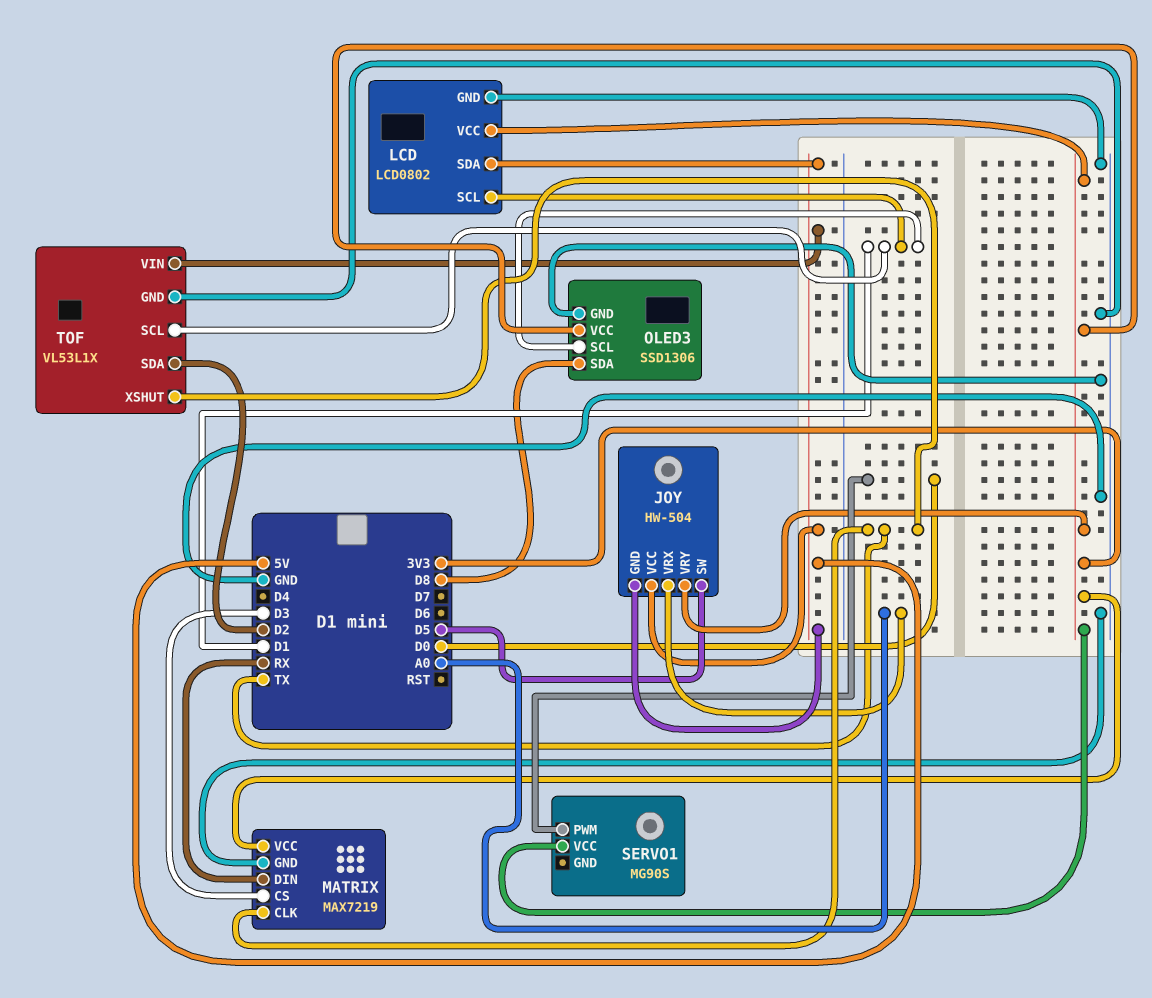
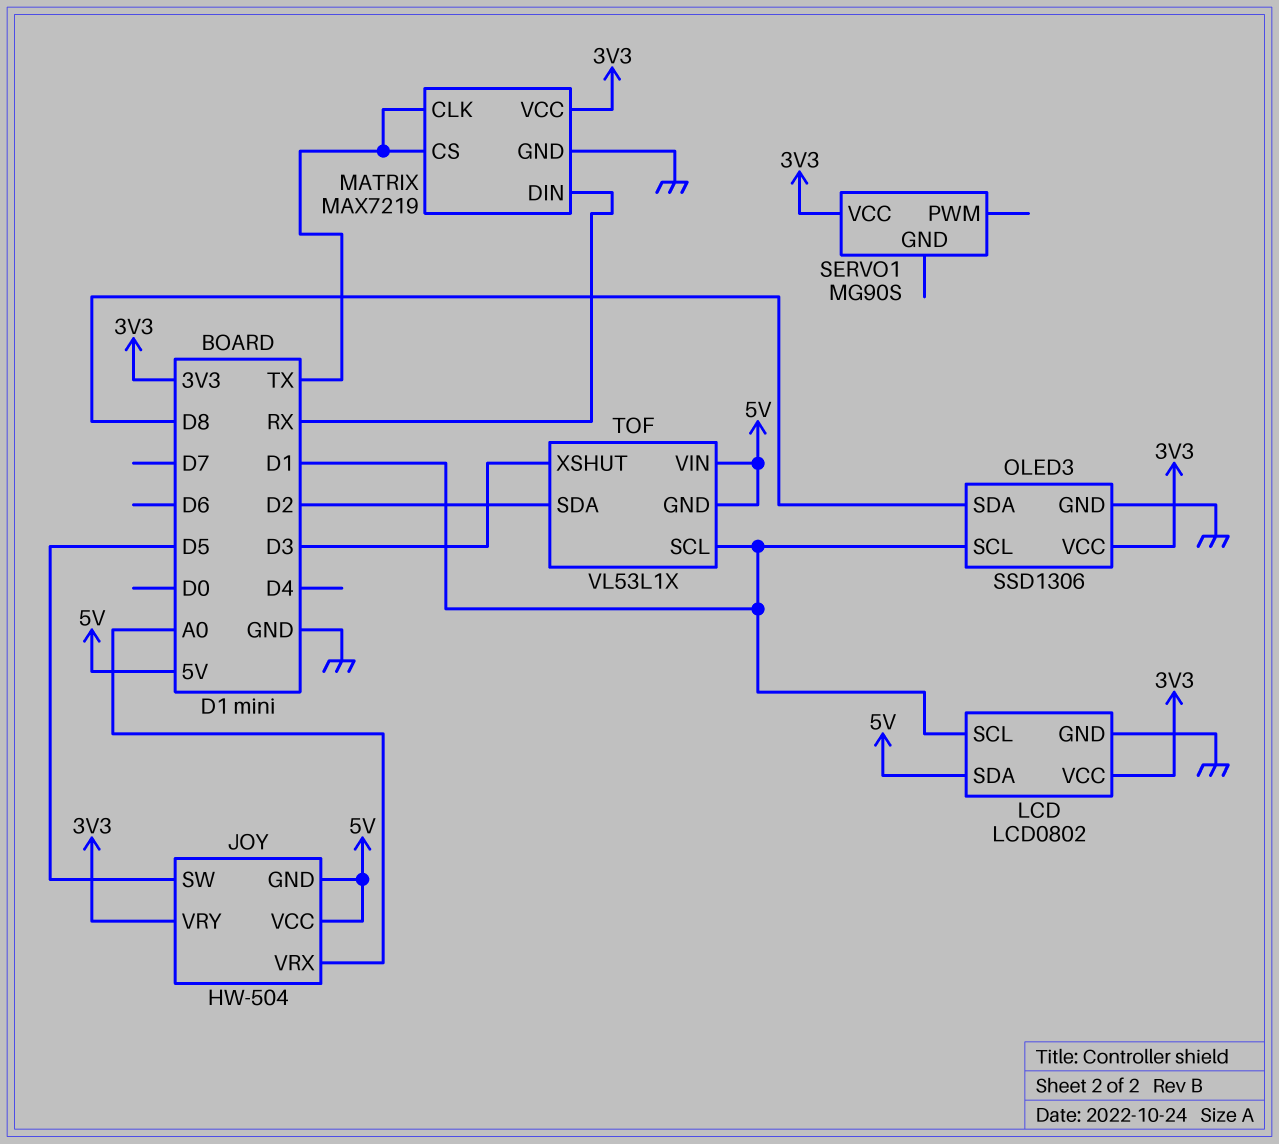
MATRIX pin CS: D3 -> TX
SERVO1 pin PWM: D0 -> none
TOF pin GND: GND -> 5V
TOF pin XSHUT: TX -> D3

